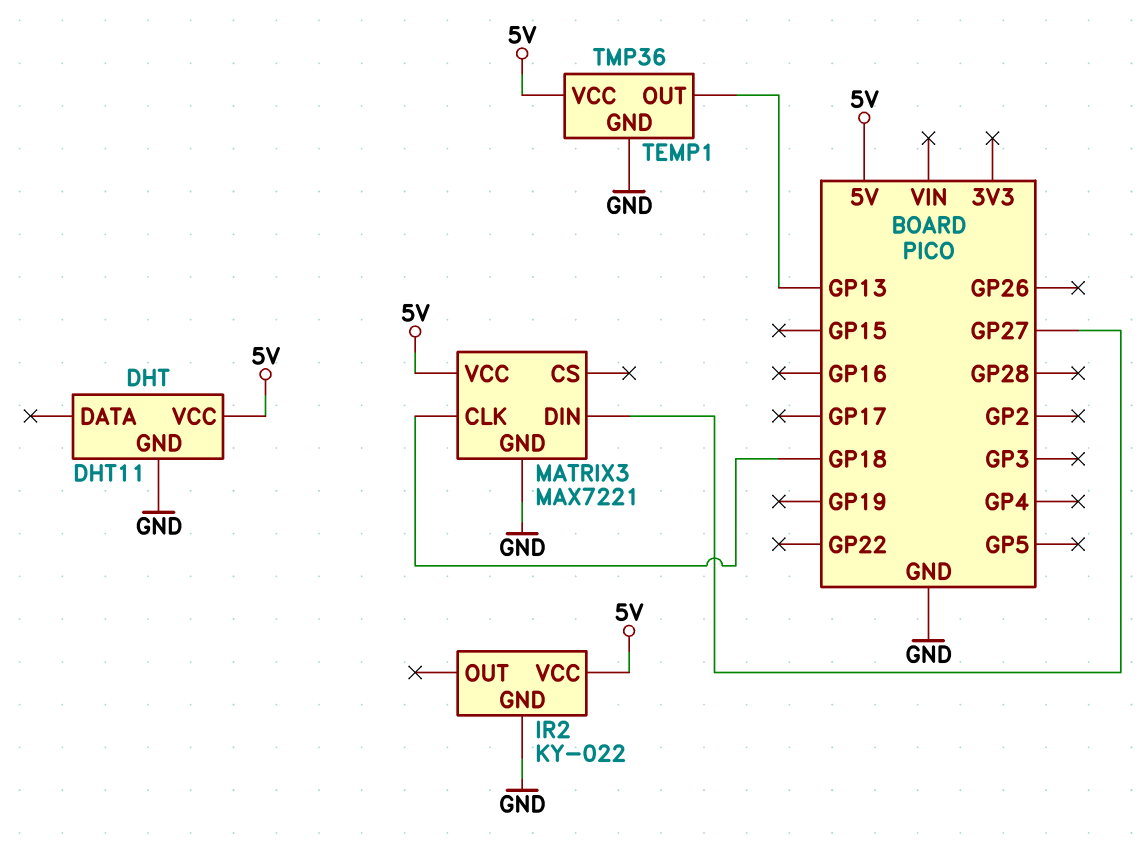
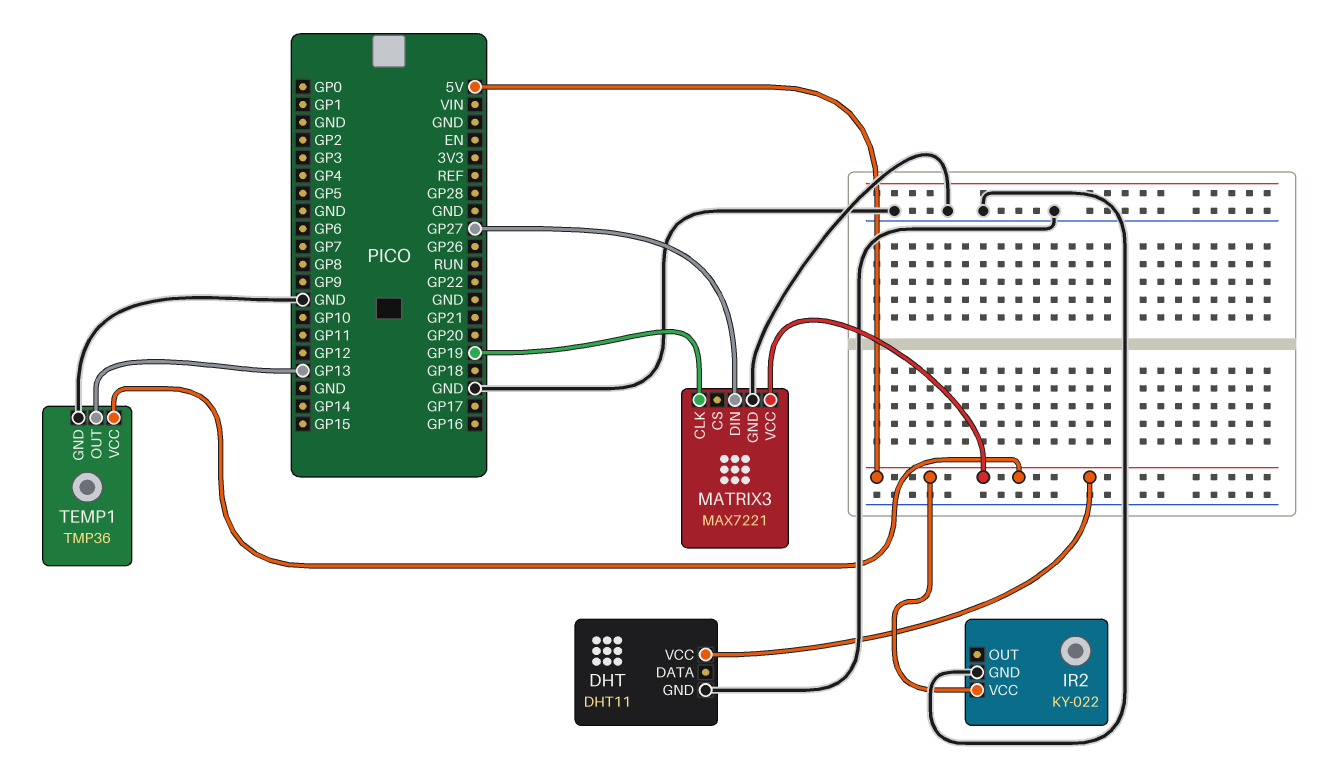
MATRIX3 pin CLK: GP18 -> GP19

